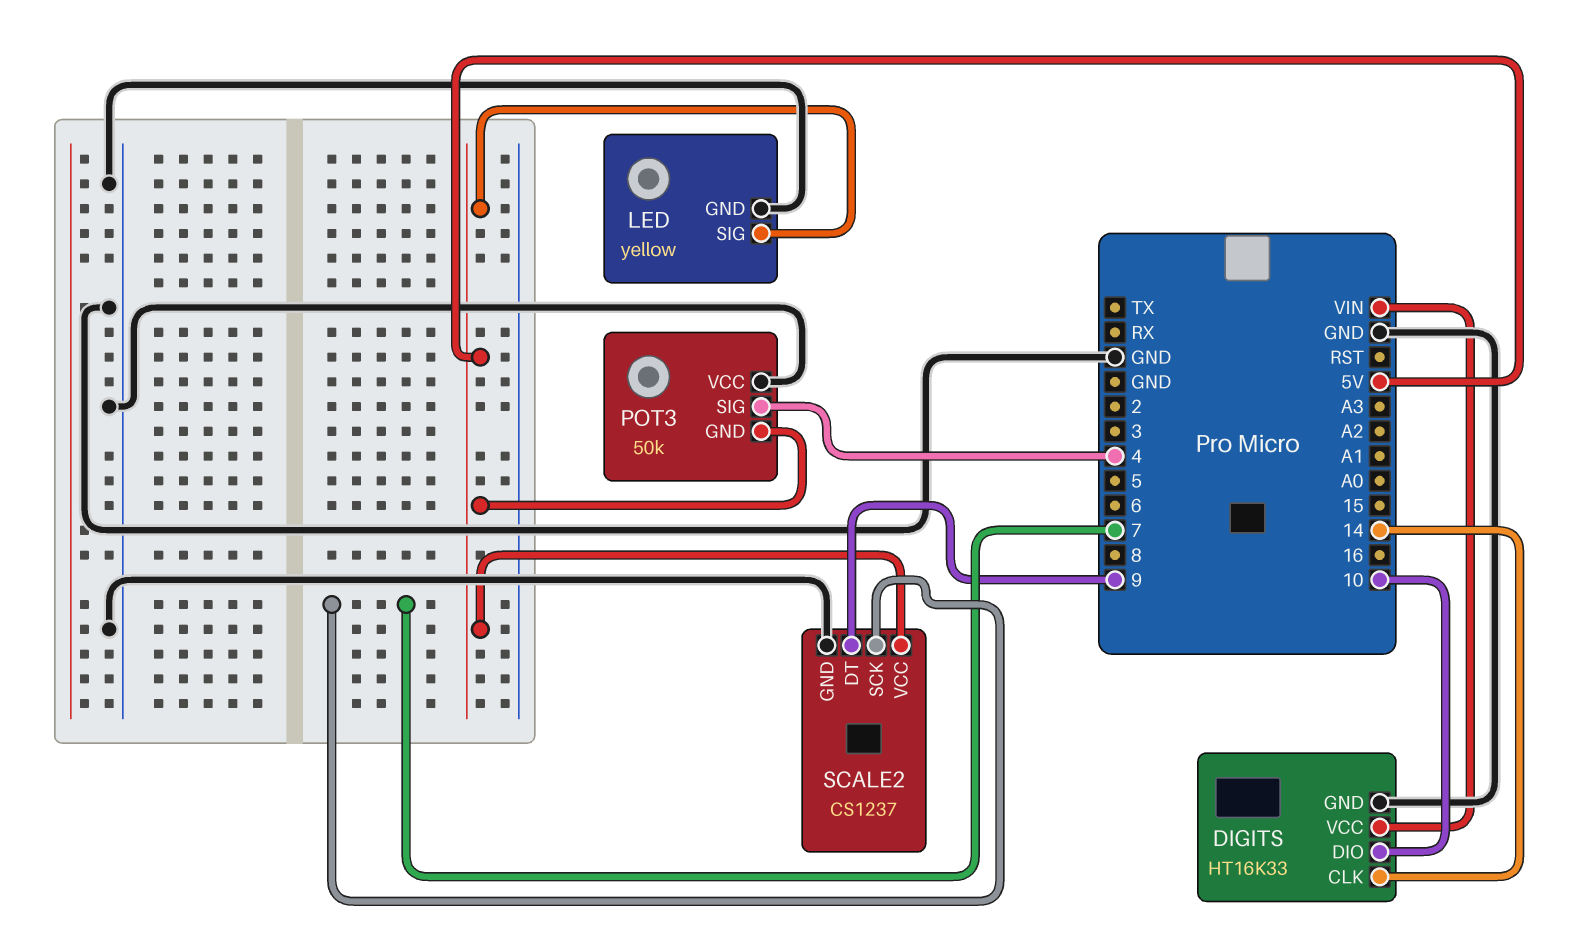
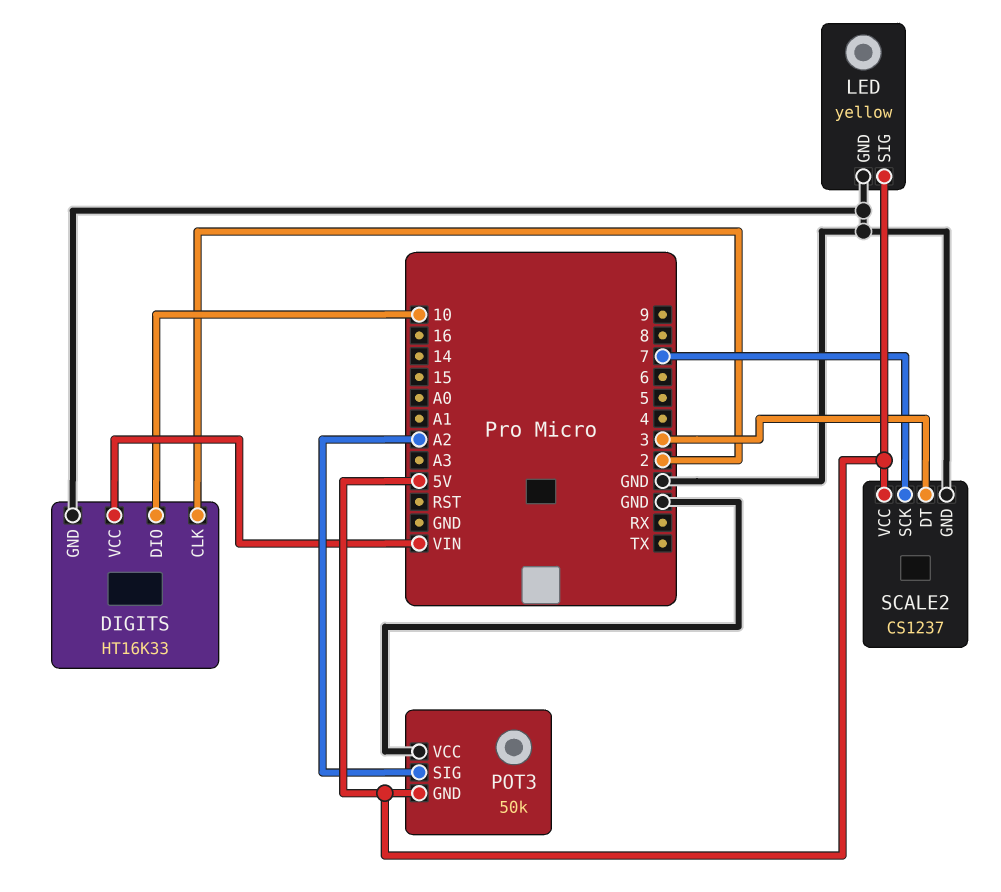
DIGITS pin CLK: 14 -> 2
POT3 pin SIG: 4 -> A2
SCALE2 pin DT: 9 -> 3

